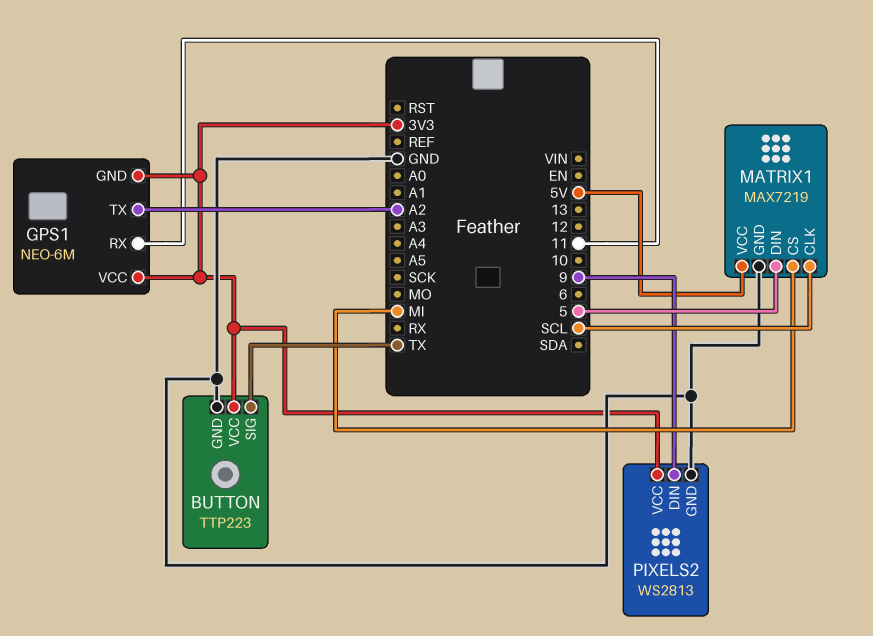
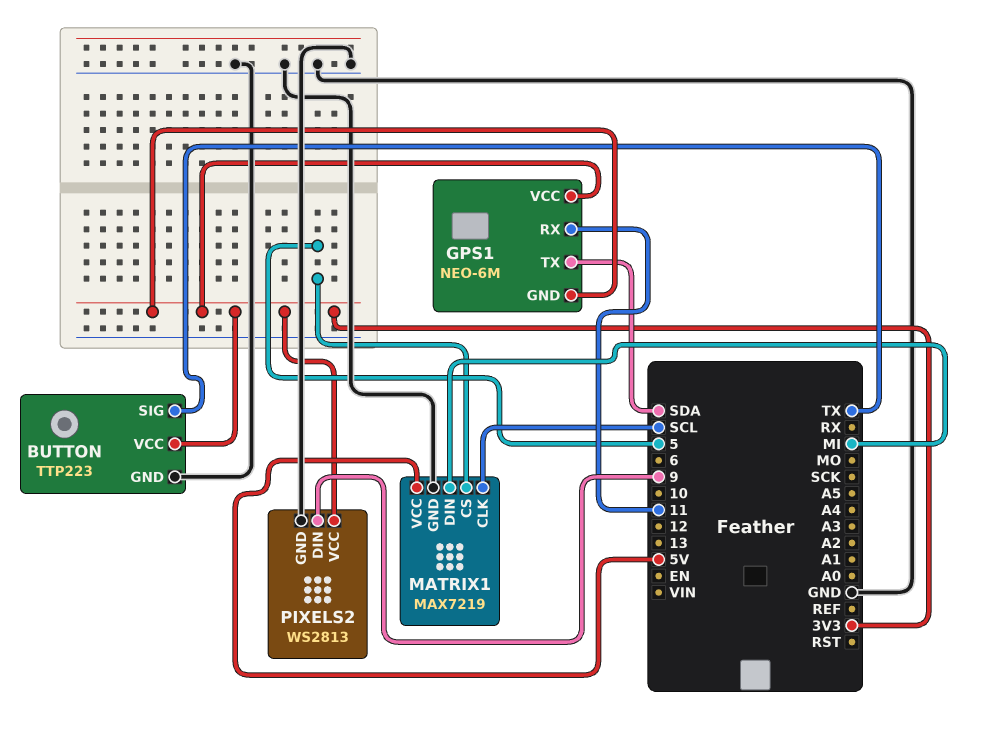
GPS1 pin TX: A2 -> SDA
MATRIX1 pin CS: MI -> 5
MATRIX1 pin DIN: 5 -> MI

